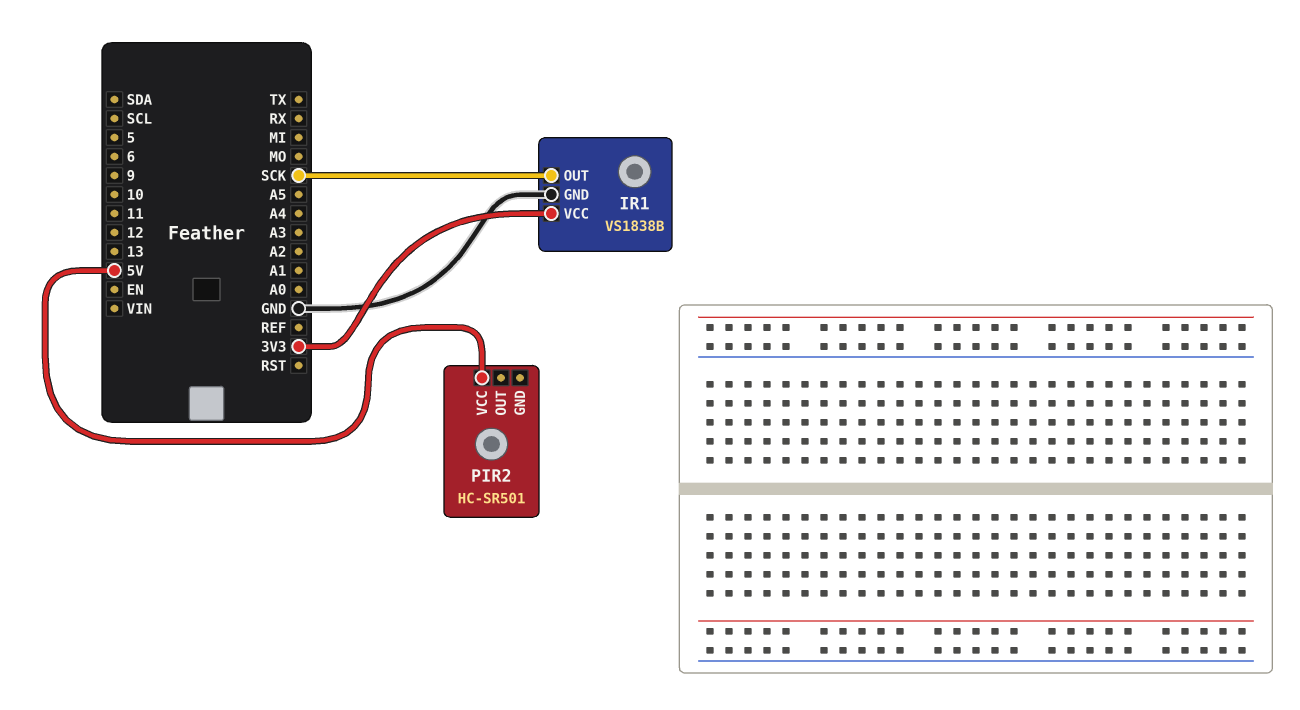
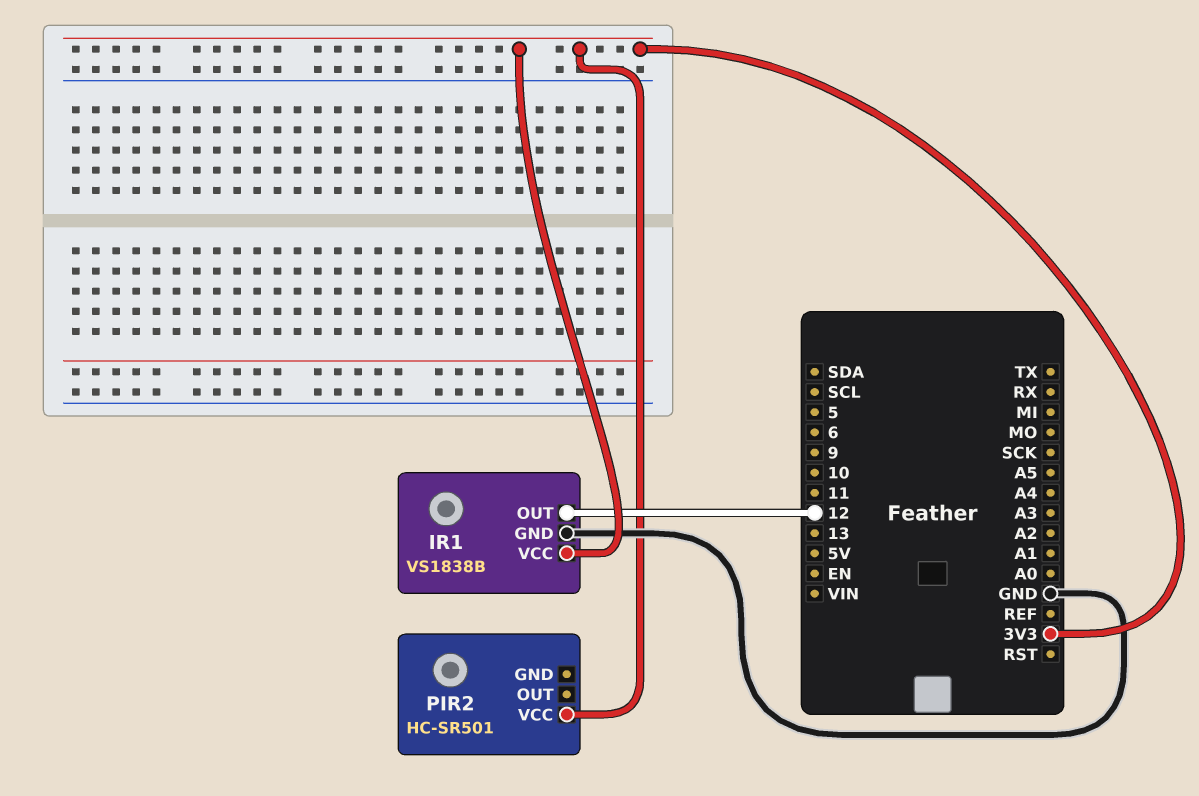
IR1 pin OUT: SCK -> 12
PIR2 pin VCC: 5V -> 3V3

